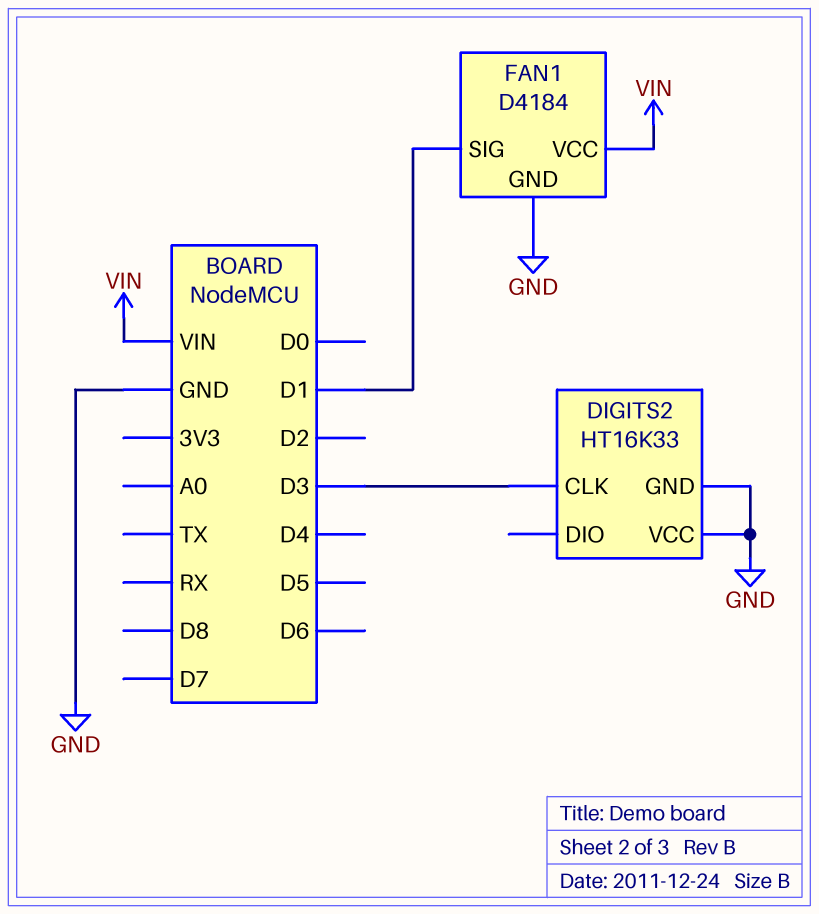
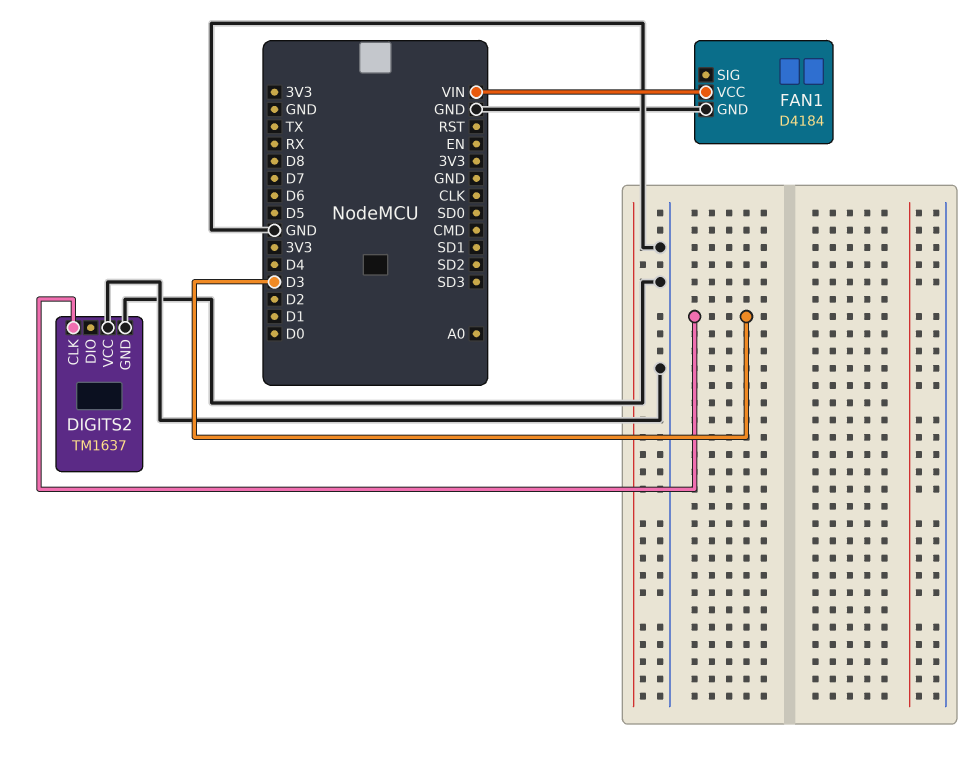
DIGITS2: HT16K33 -> TM1637
FAN1 pin SIG: D1 -> none

